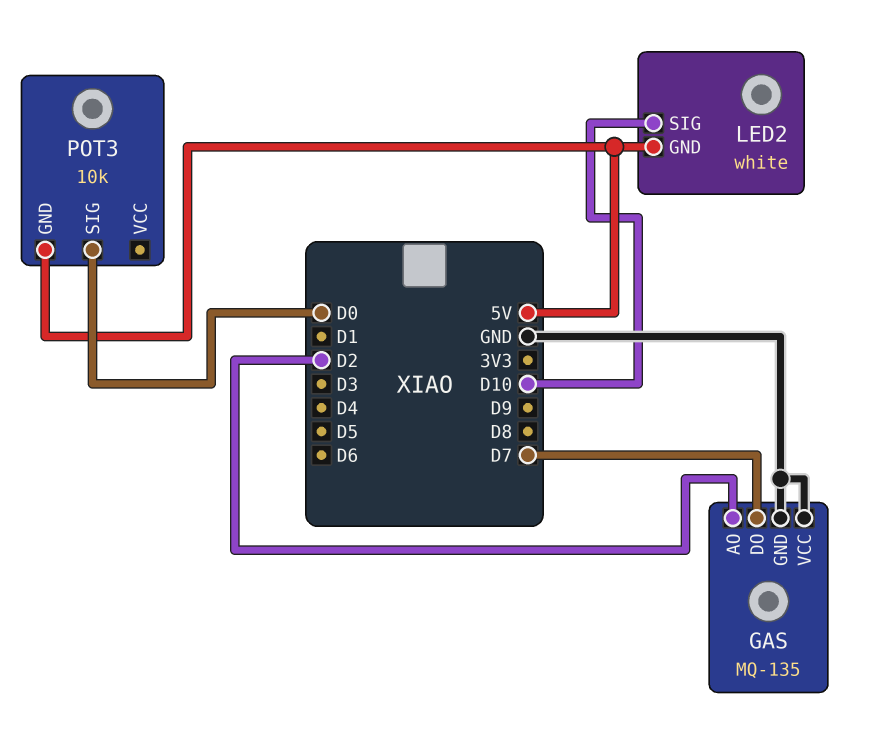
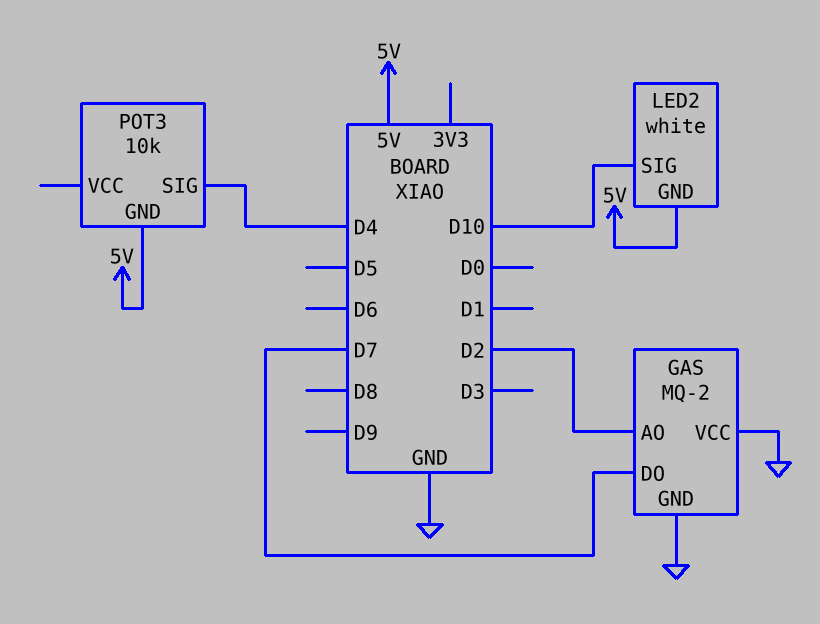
GAS: MQ-135 -> MQ-2
POT3 pin SIG: D0 -> D4

